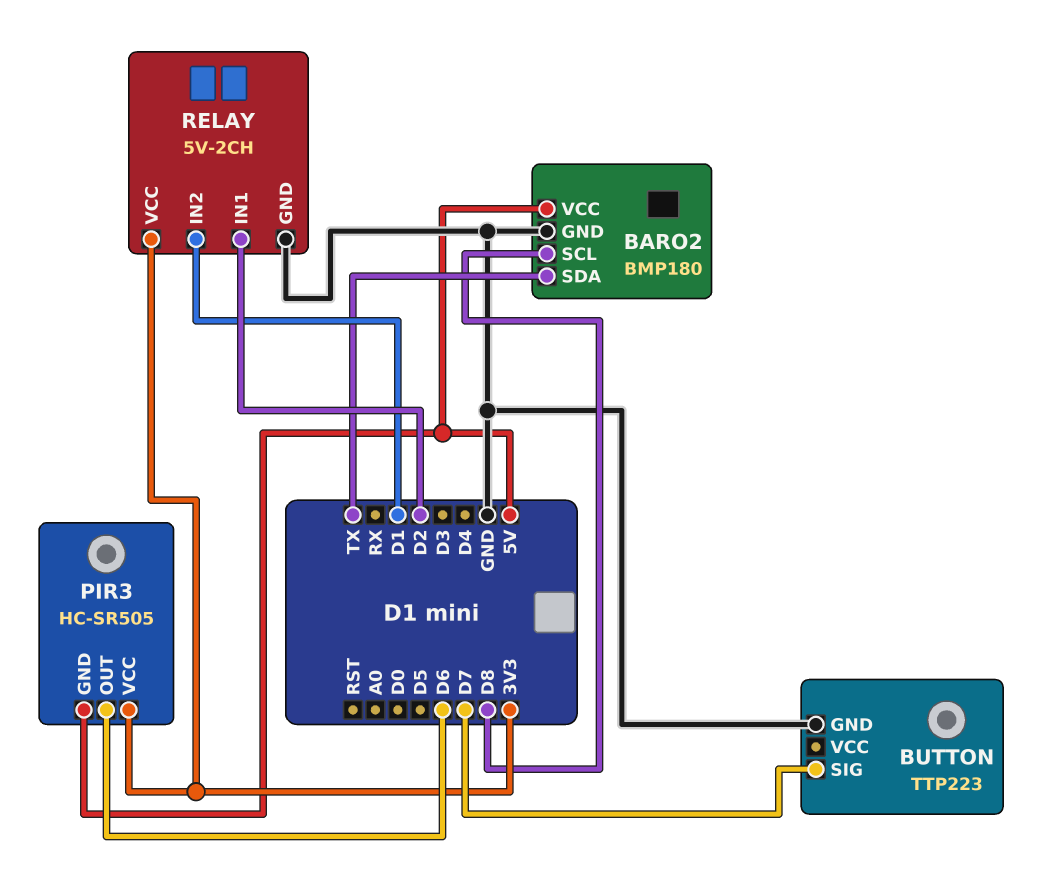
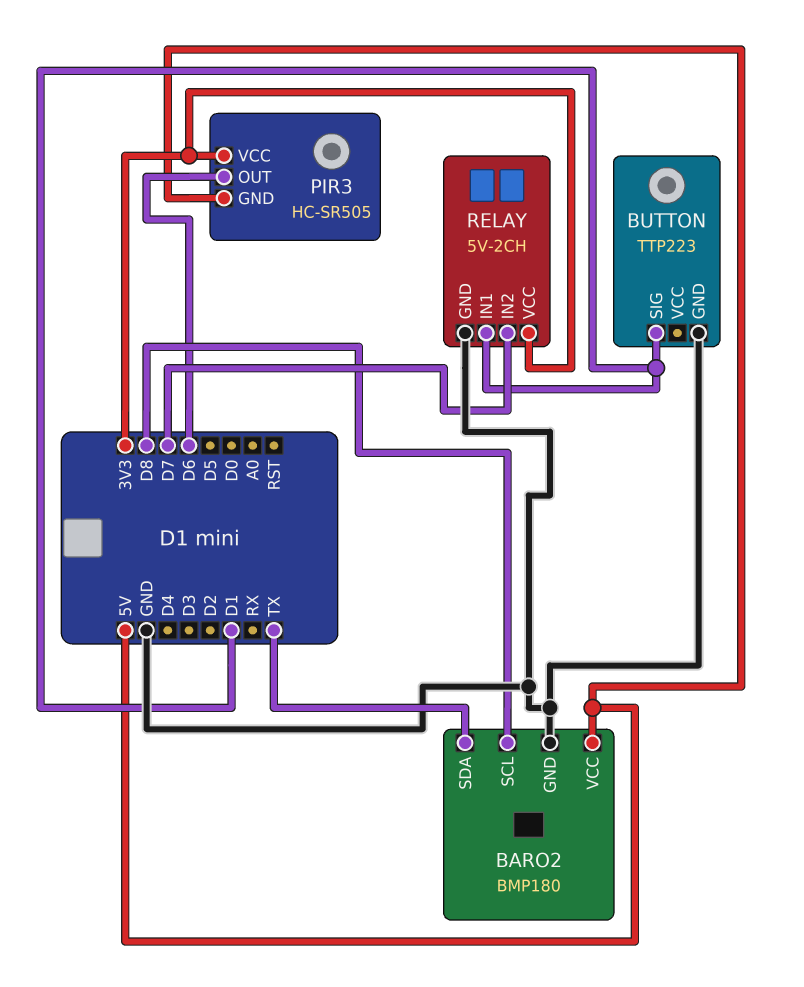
BUTTON pin SIG: D7 -> D1
RELAY pin IN1: D2 -> D1
RELAY pin IN2: D1 -> D7

